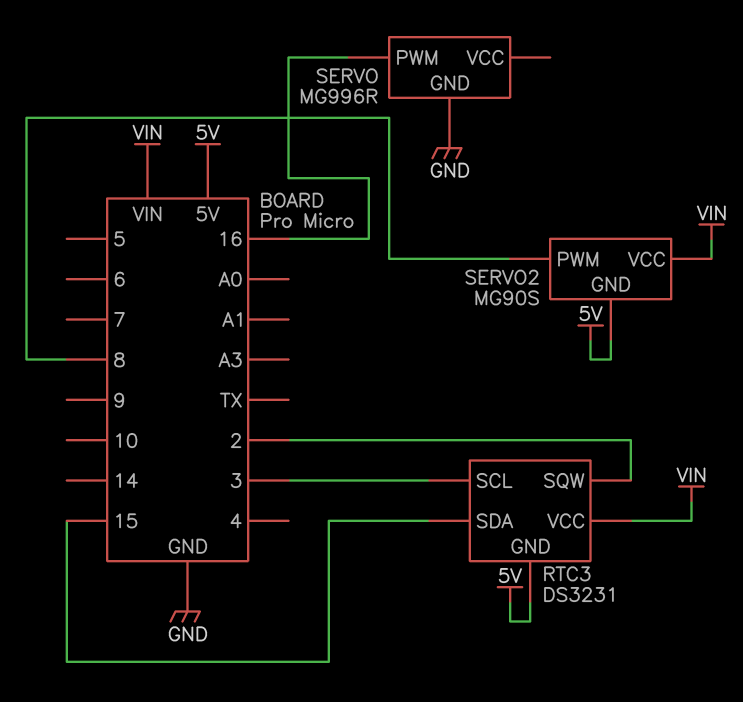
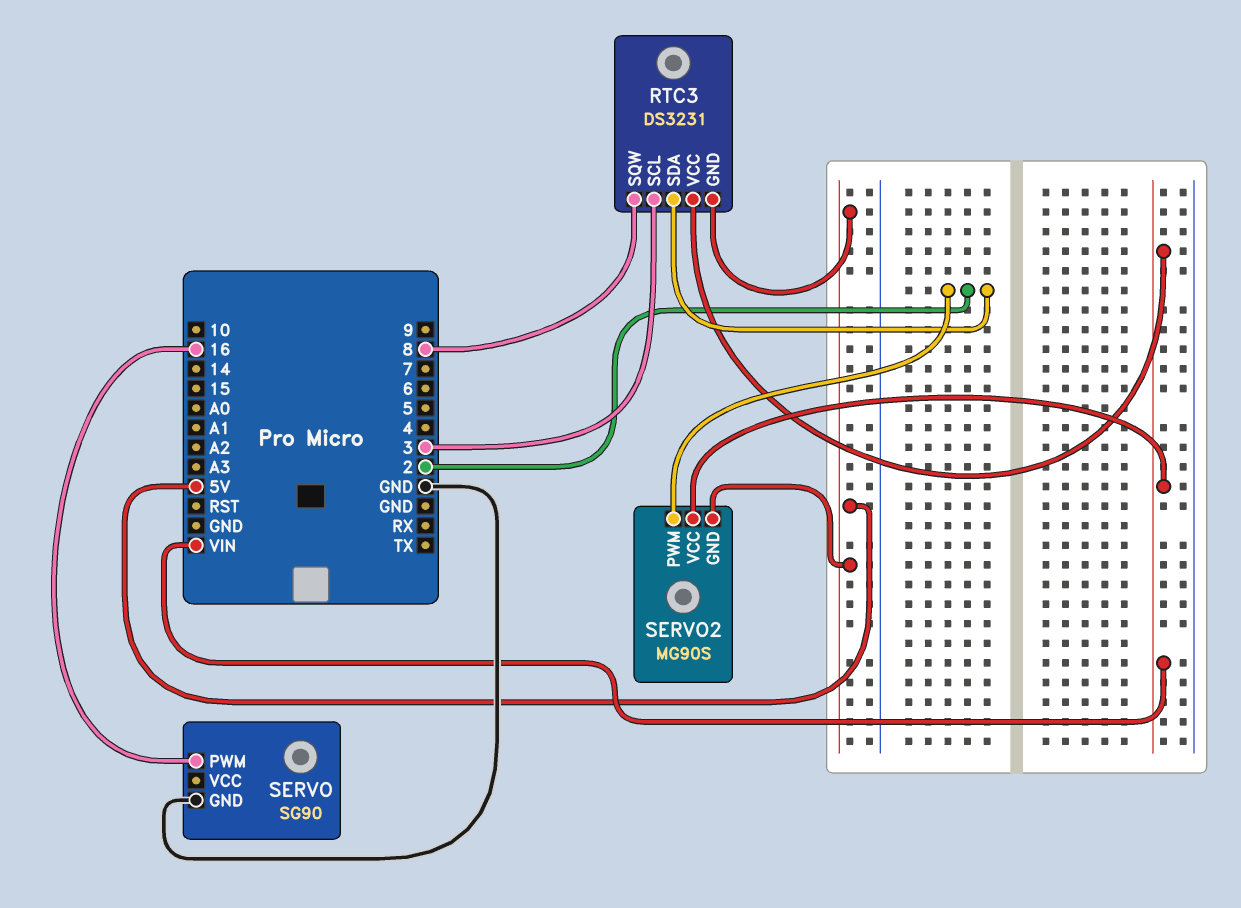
RTC3 pin SDA: 15 -> 2
RTC3 pin SQW: 2 -> 8
SERVO: MG996R -> SG90
SERVO2 pin PWM: 8 -> 2

